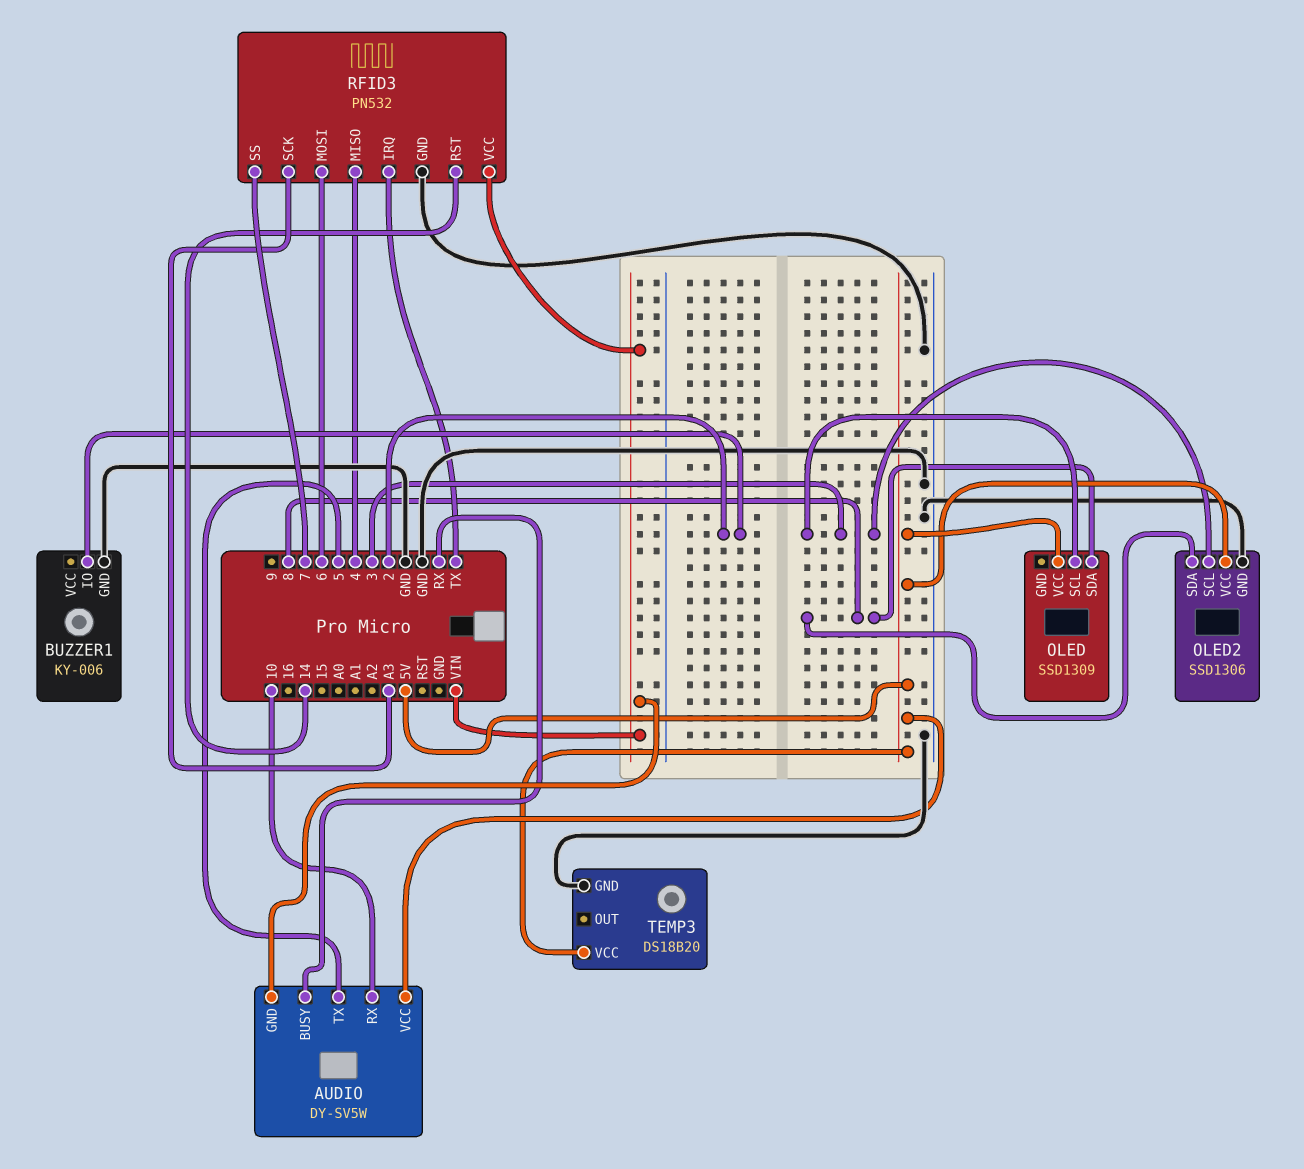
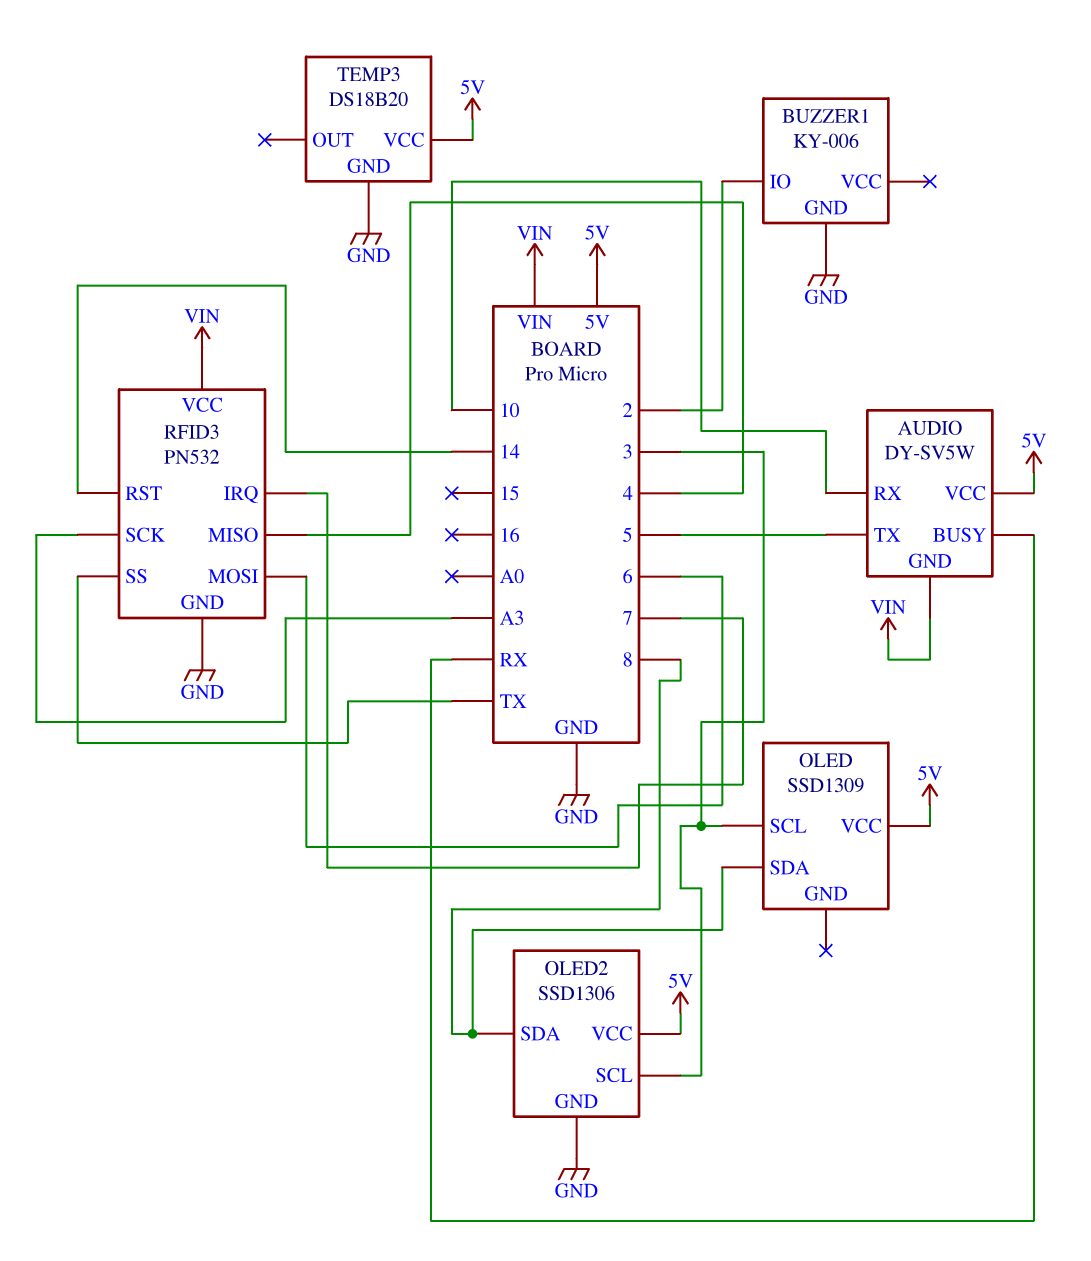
RFID3 pin IRQ: TX -> 7
RFID3 pin SS: 7 -> TX

